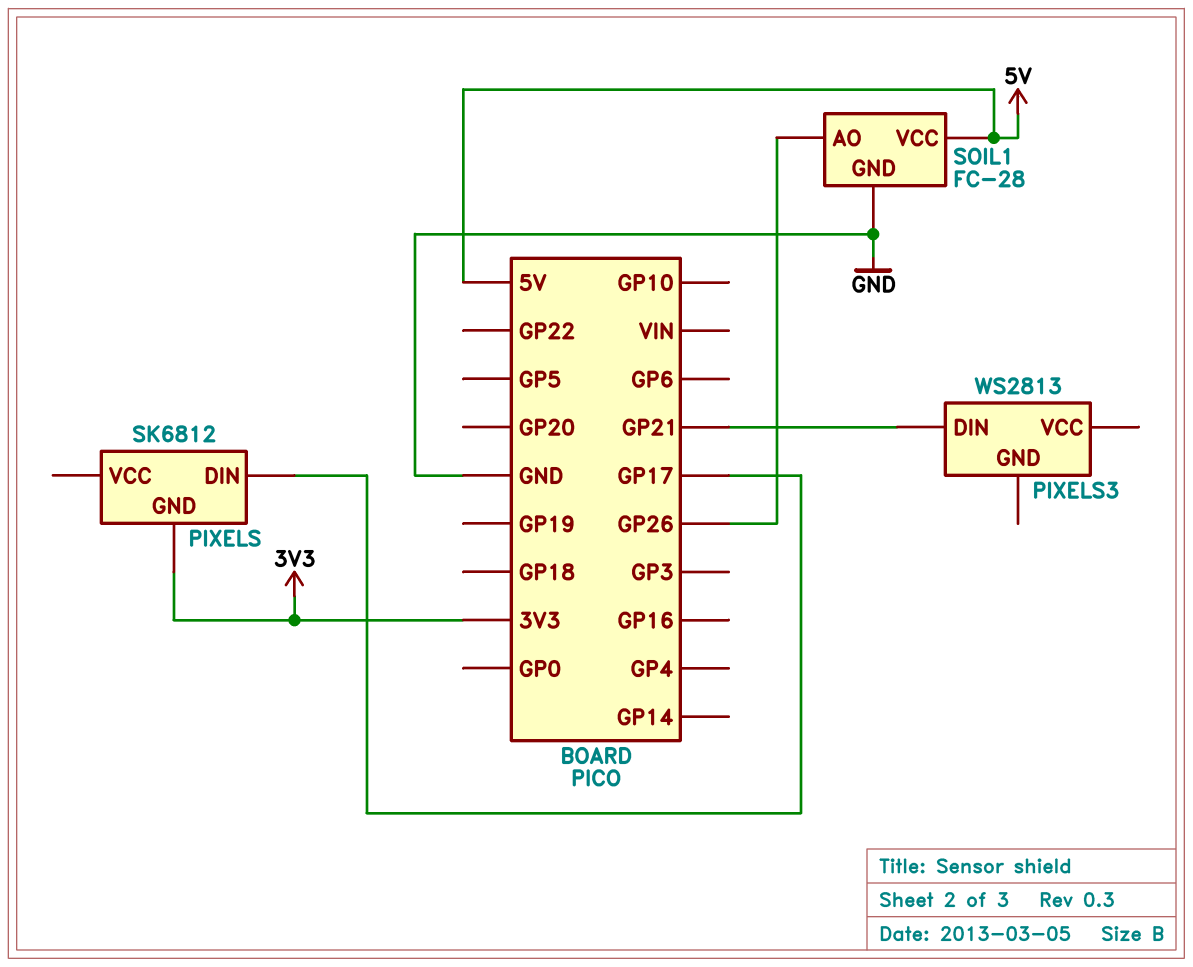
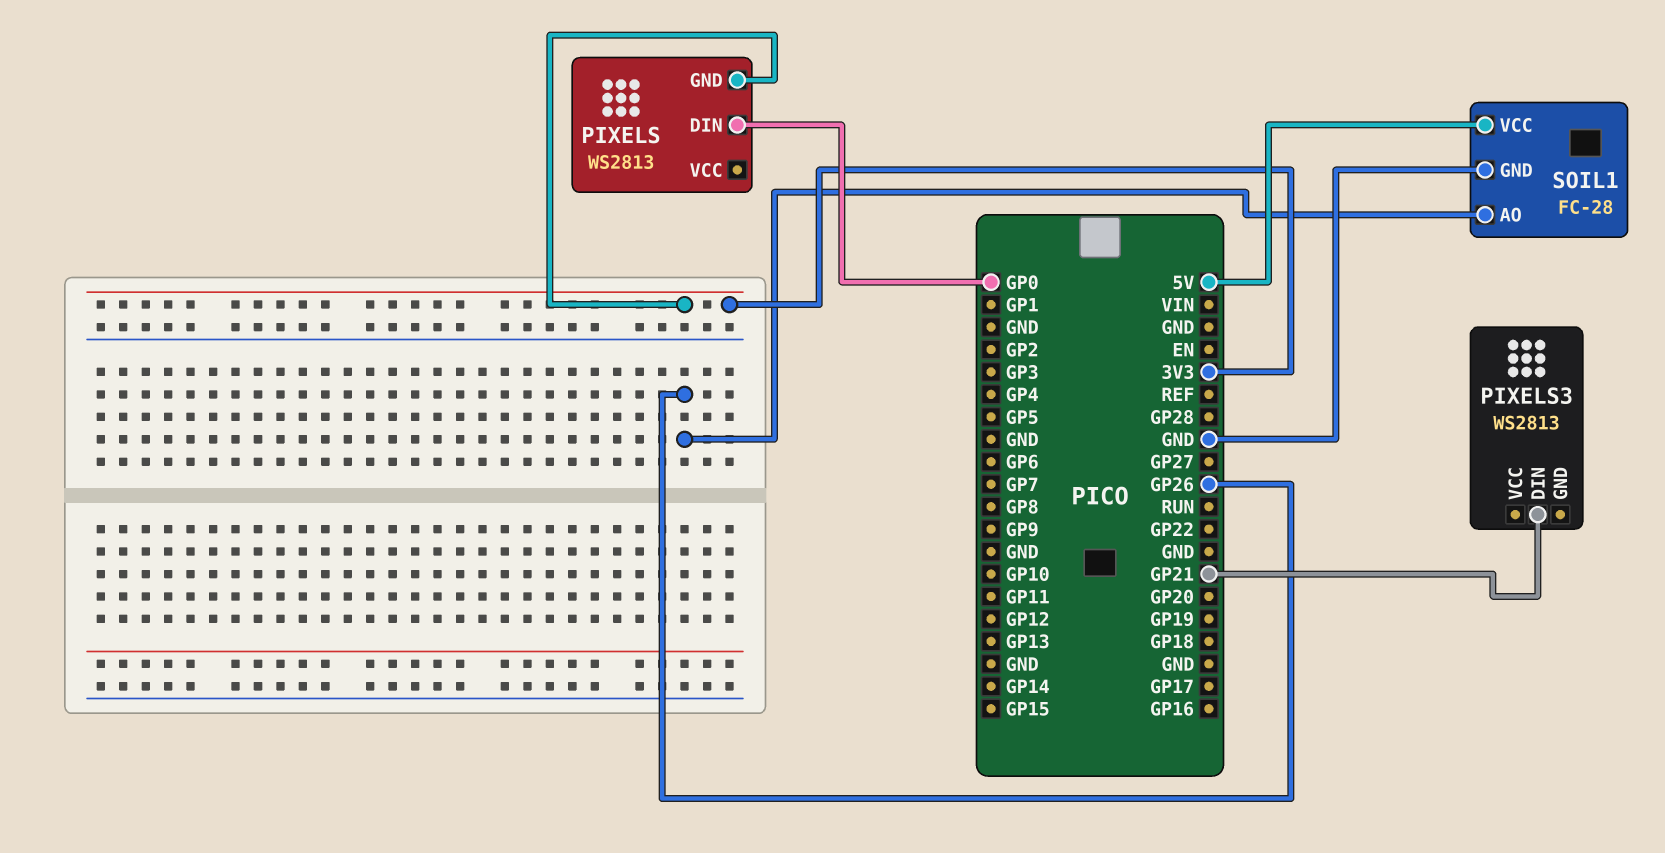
PIXELS: SK6812 -> WS2813
PIXELS pin DIN: GP17 -> GP0

